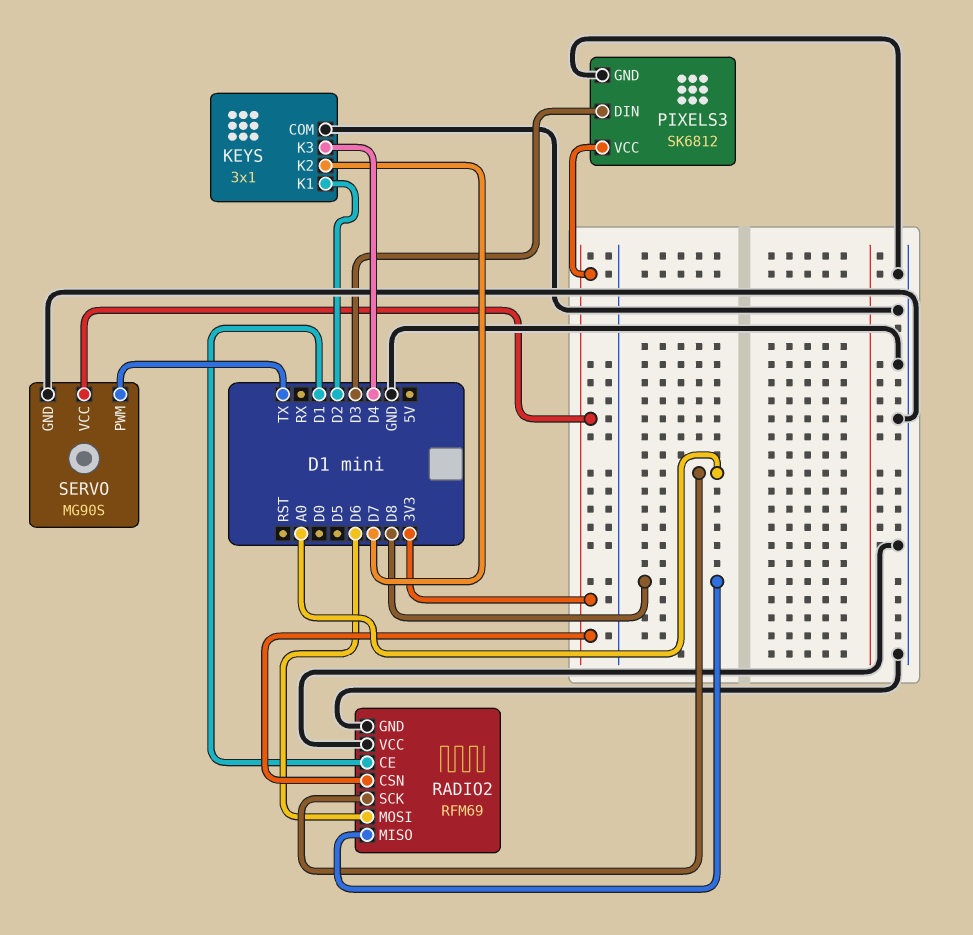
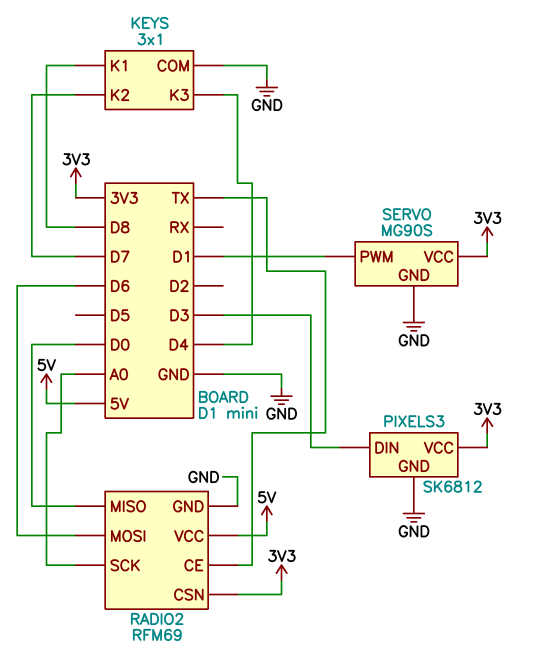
KEYS pin K1: D2 -> D8
RADIO2 pin CE: D1 -> TX
RADIO2 pin MISO: D8 -> D0
RADIO2 pin VCC: GND -> 5V
SERVO pin PWM: TX -> D1

